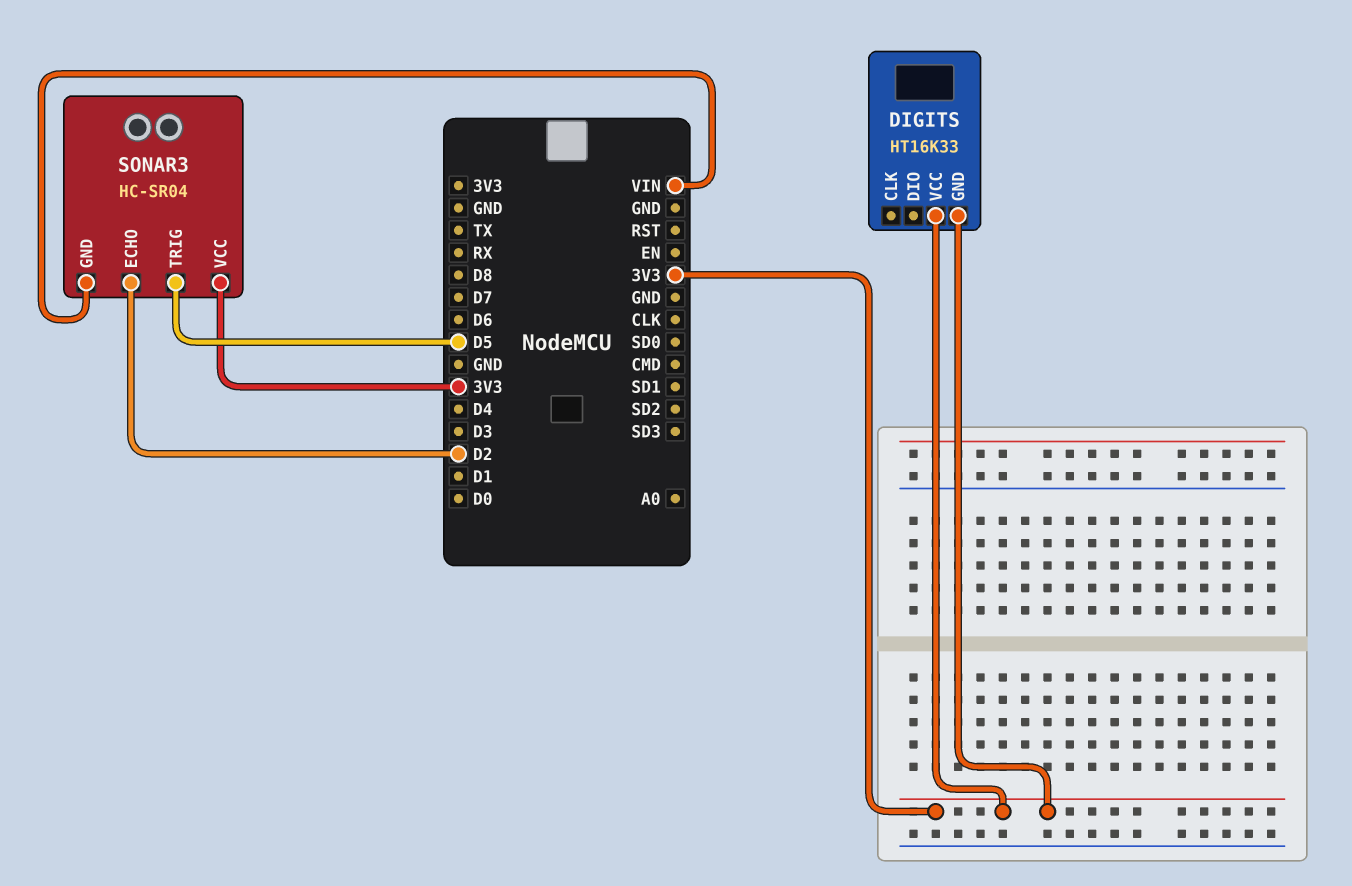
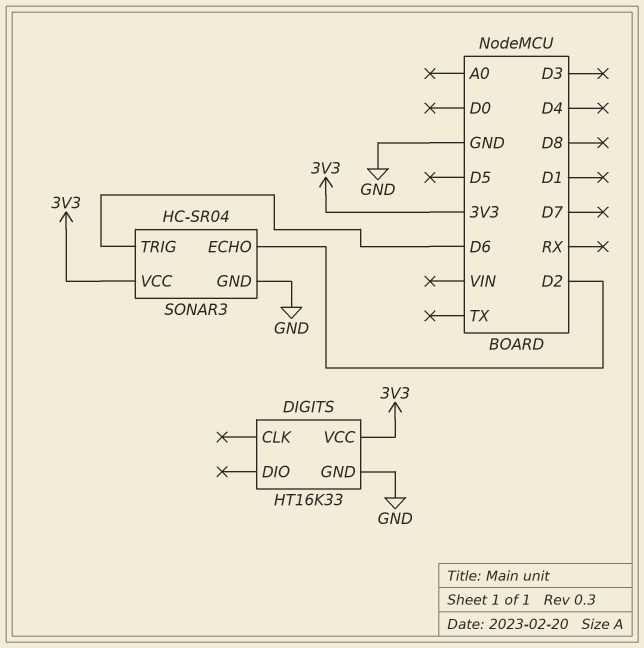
DIGITS pin GND: 3V3 -> GND
SONAR3 pin GND: VIN -> GND
SONAR3 pin TRIG: D5 -> D6

